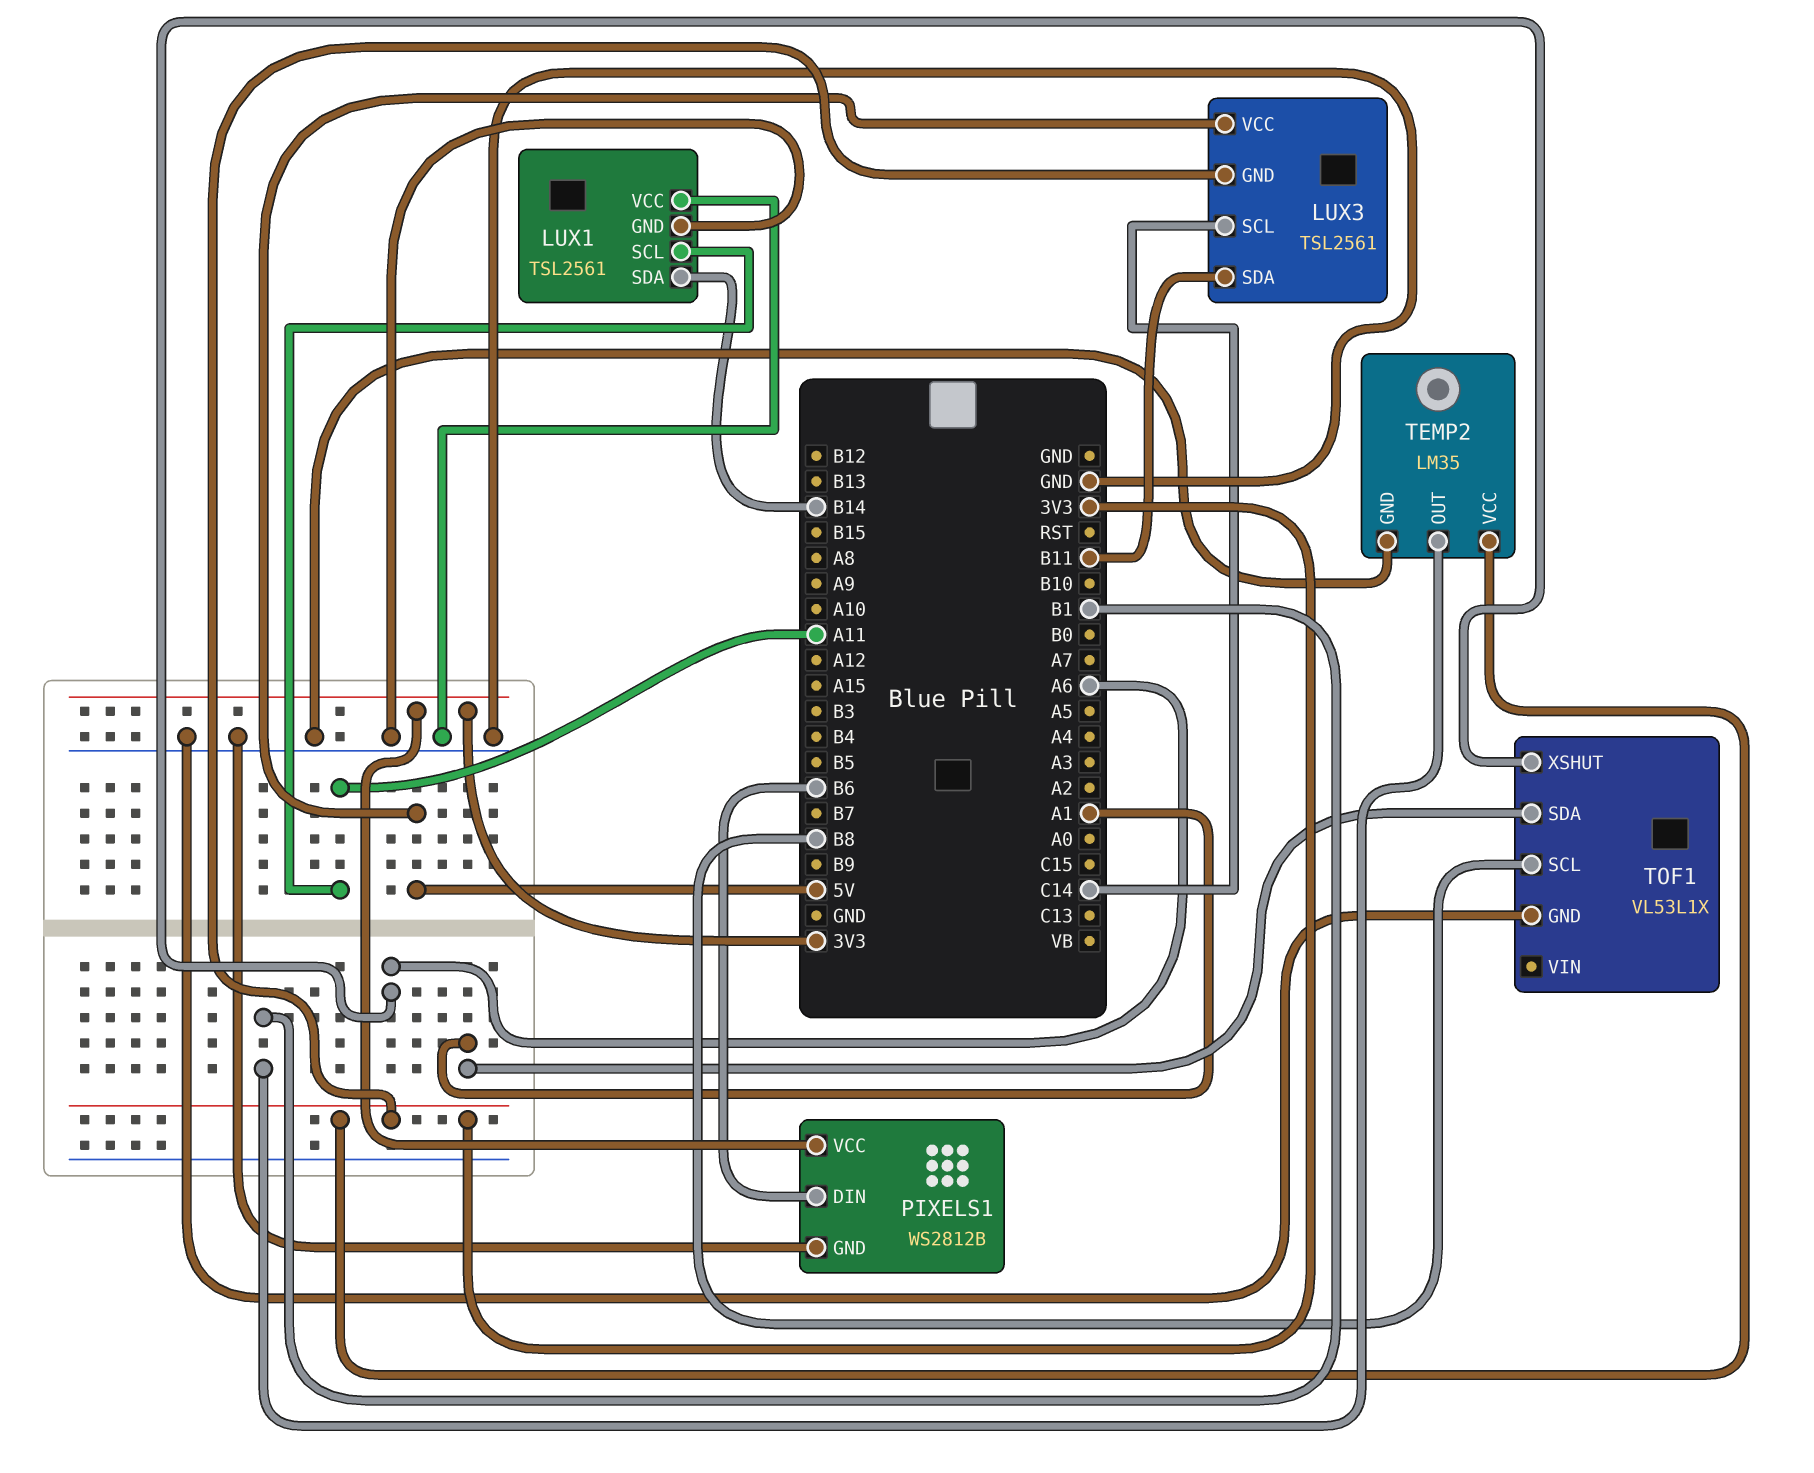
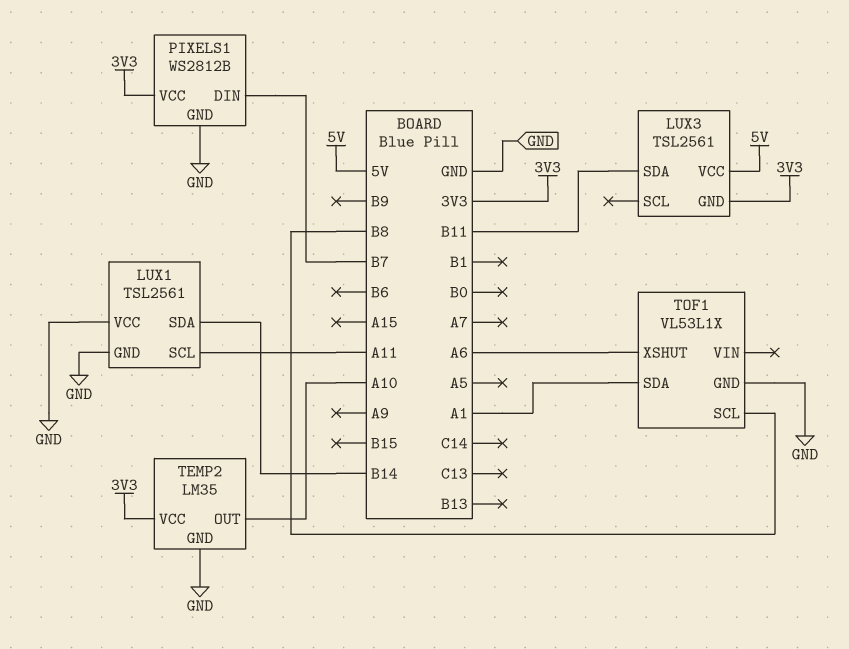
LUX3 pin SCL: C14 -> none
PIXELS1 pin DIN: B6 -> B7
TEMP2 pin OUT: B1 -> A10

